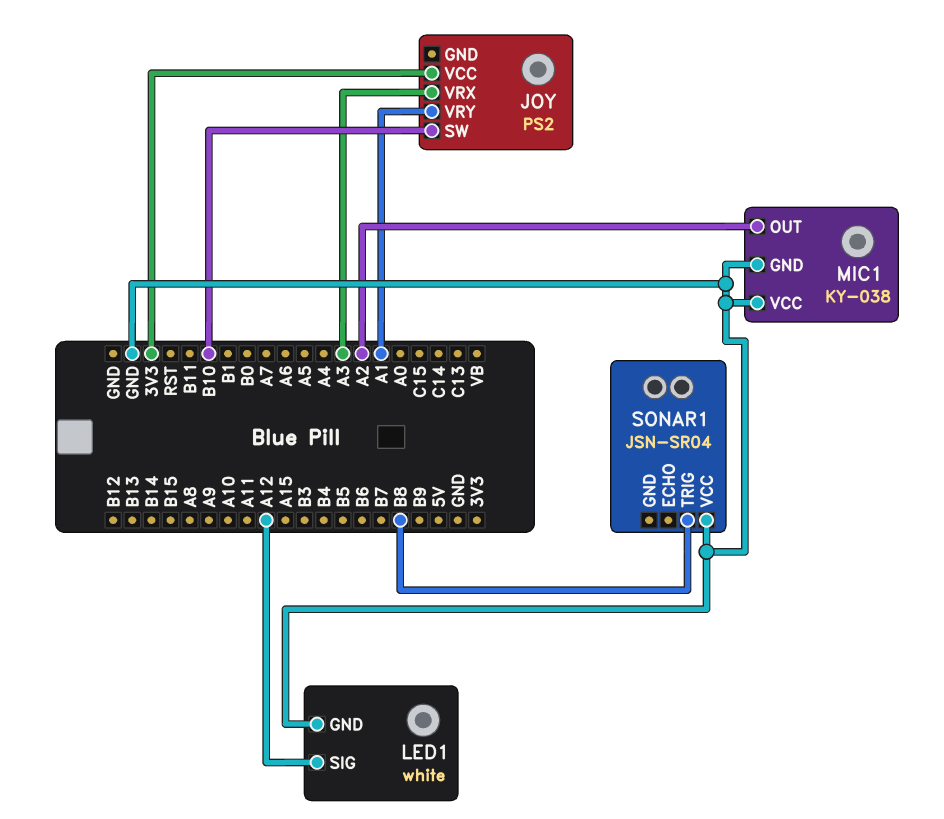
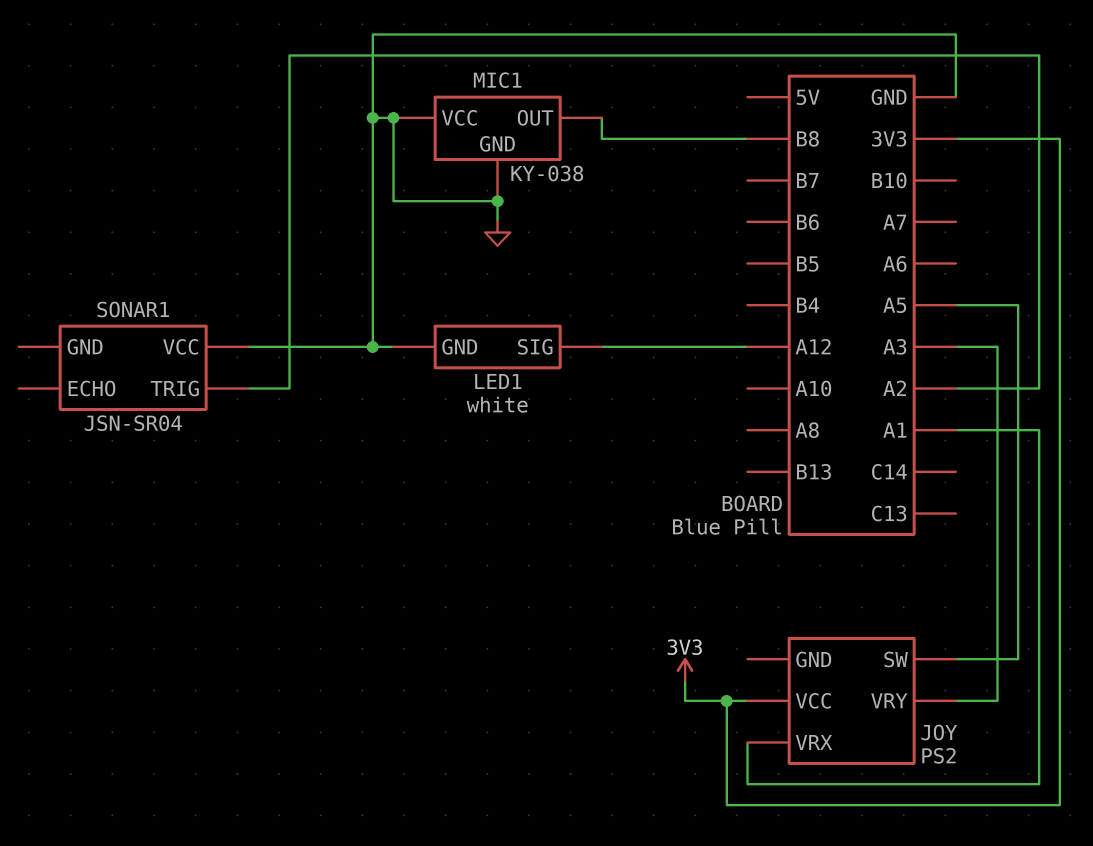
JOY pin SW: B10 -> A5
JOY pin VRX: A3 -> A1
JOY pin VRY: A1 -> A3
MIC1 pin OUT: A2 -> B8
SONAR1 pin TRIG: B8 -> A2

